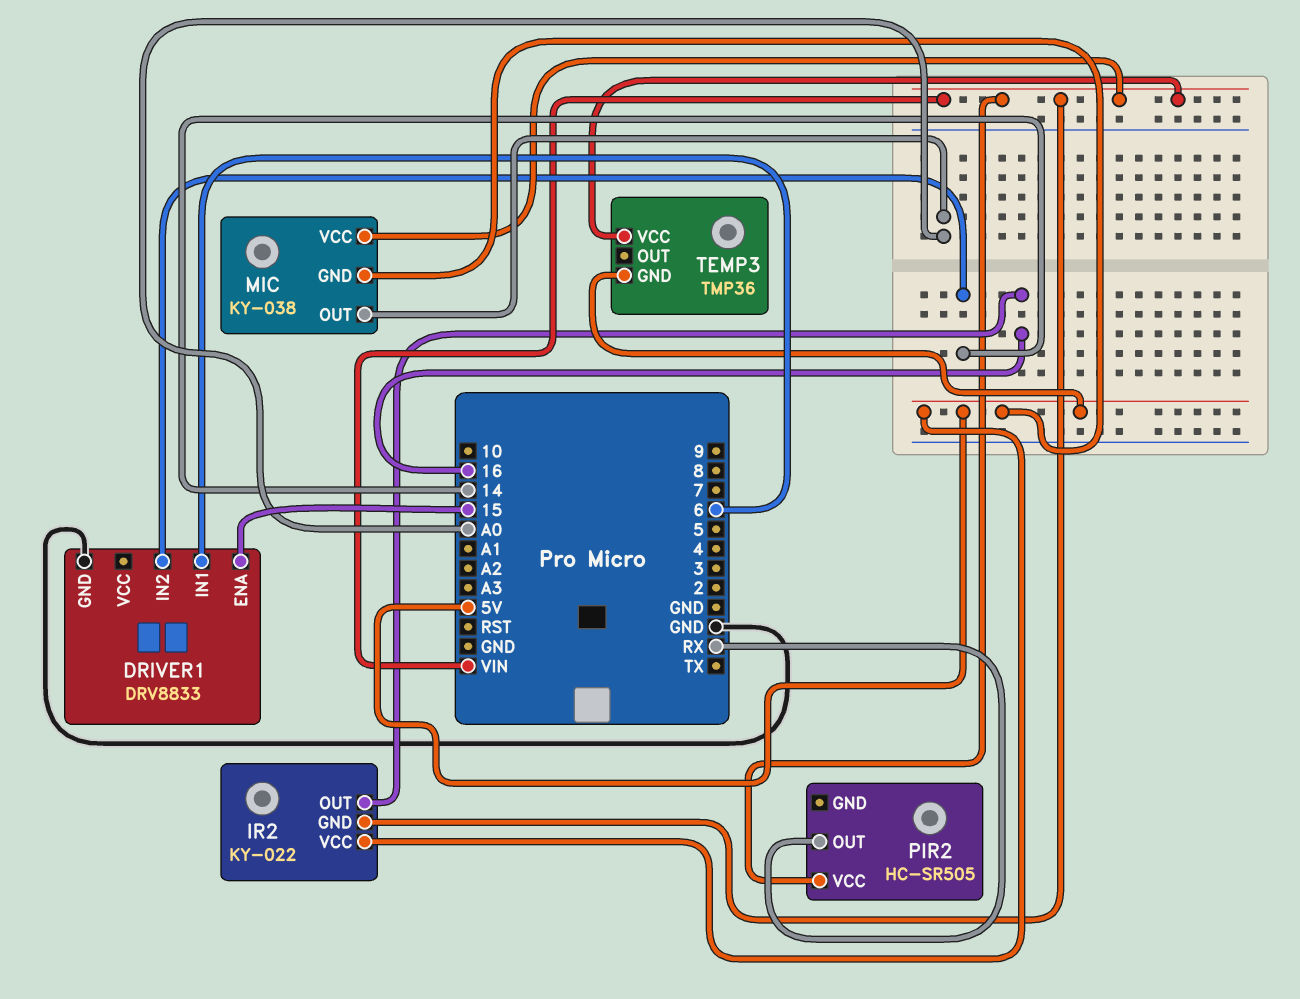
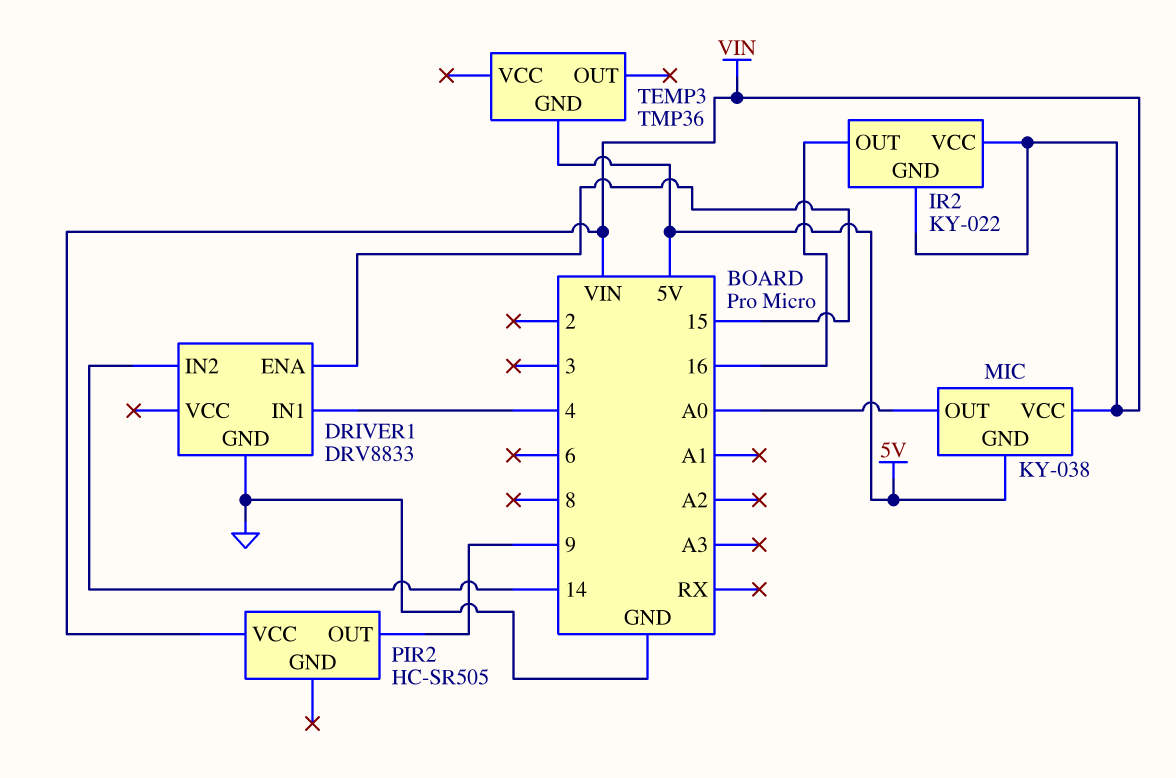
DRIVER1 pin IN1: 6 -> 4
IR2 pin VCC: 5V -> VIN
PIR2 pin OUT: RX -> 9
TEMP3 pin VCC: VIN -> none

